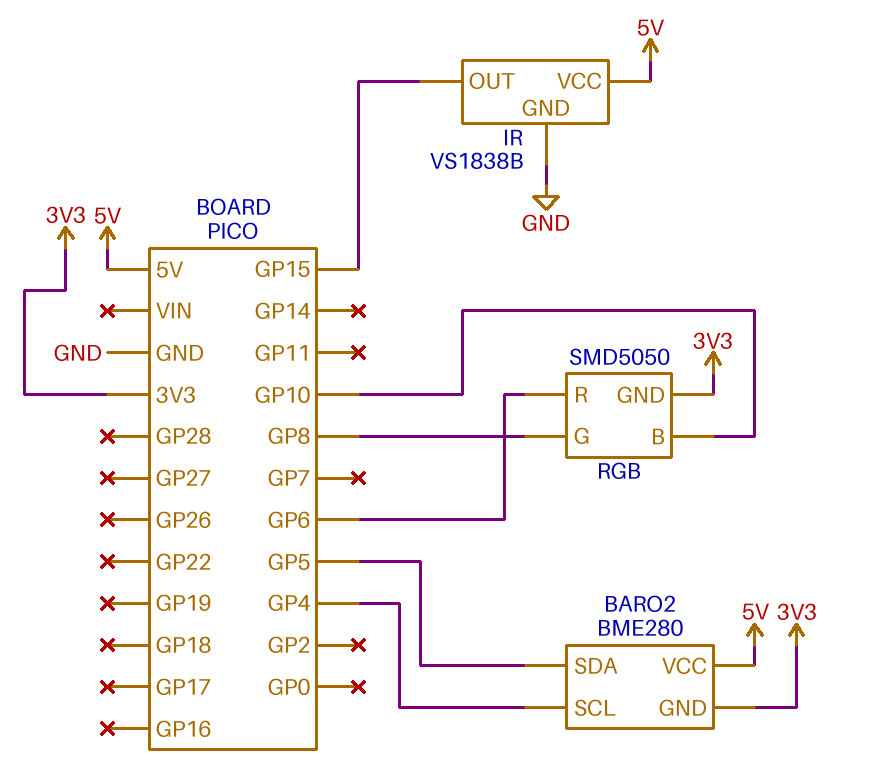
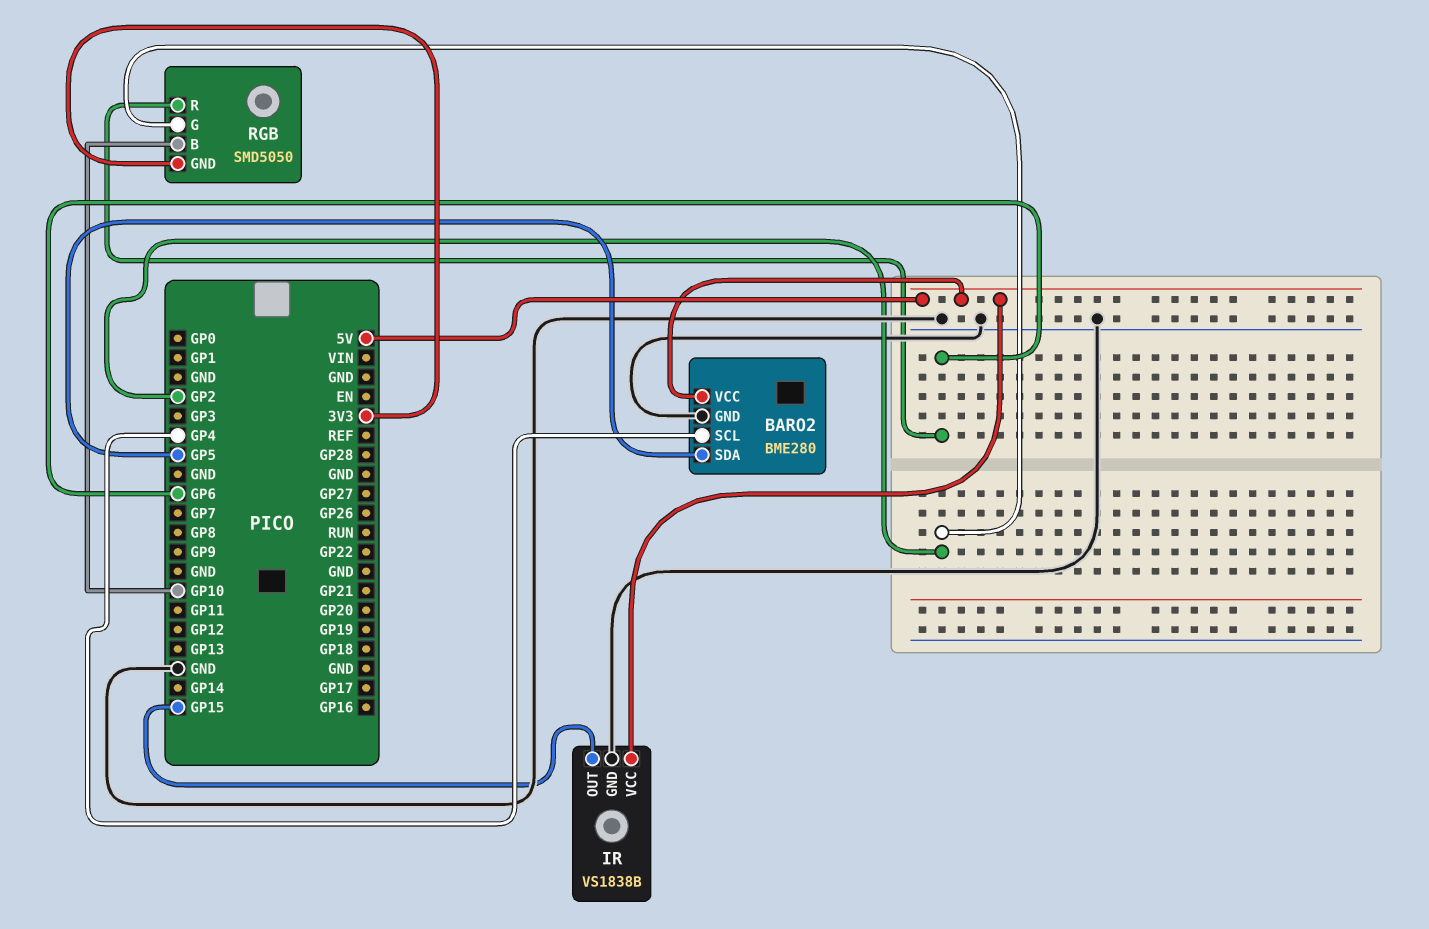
BARO2 pin GND: 3V3 -> GND
RGB pin G: GP8 -> GP2

